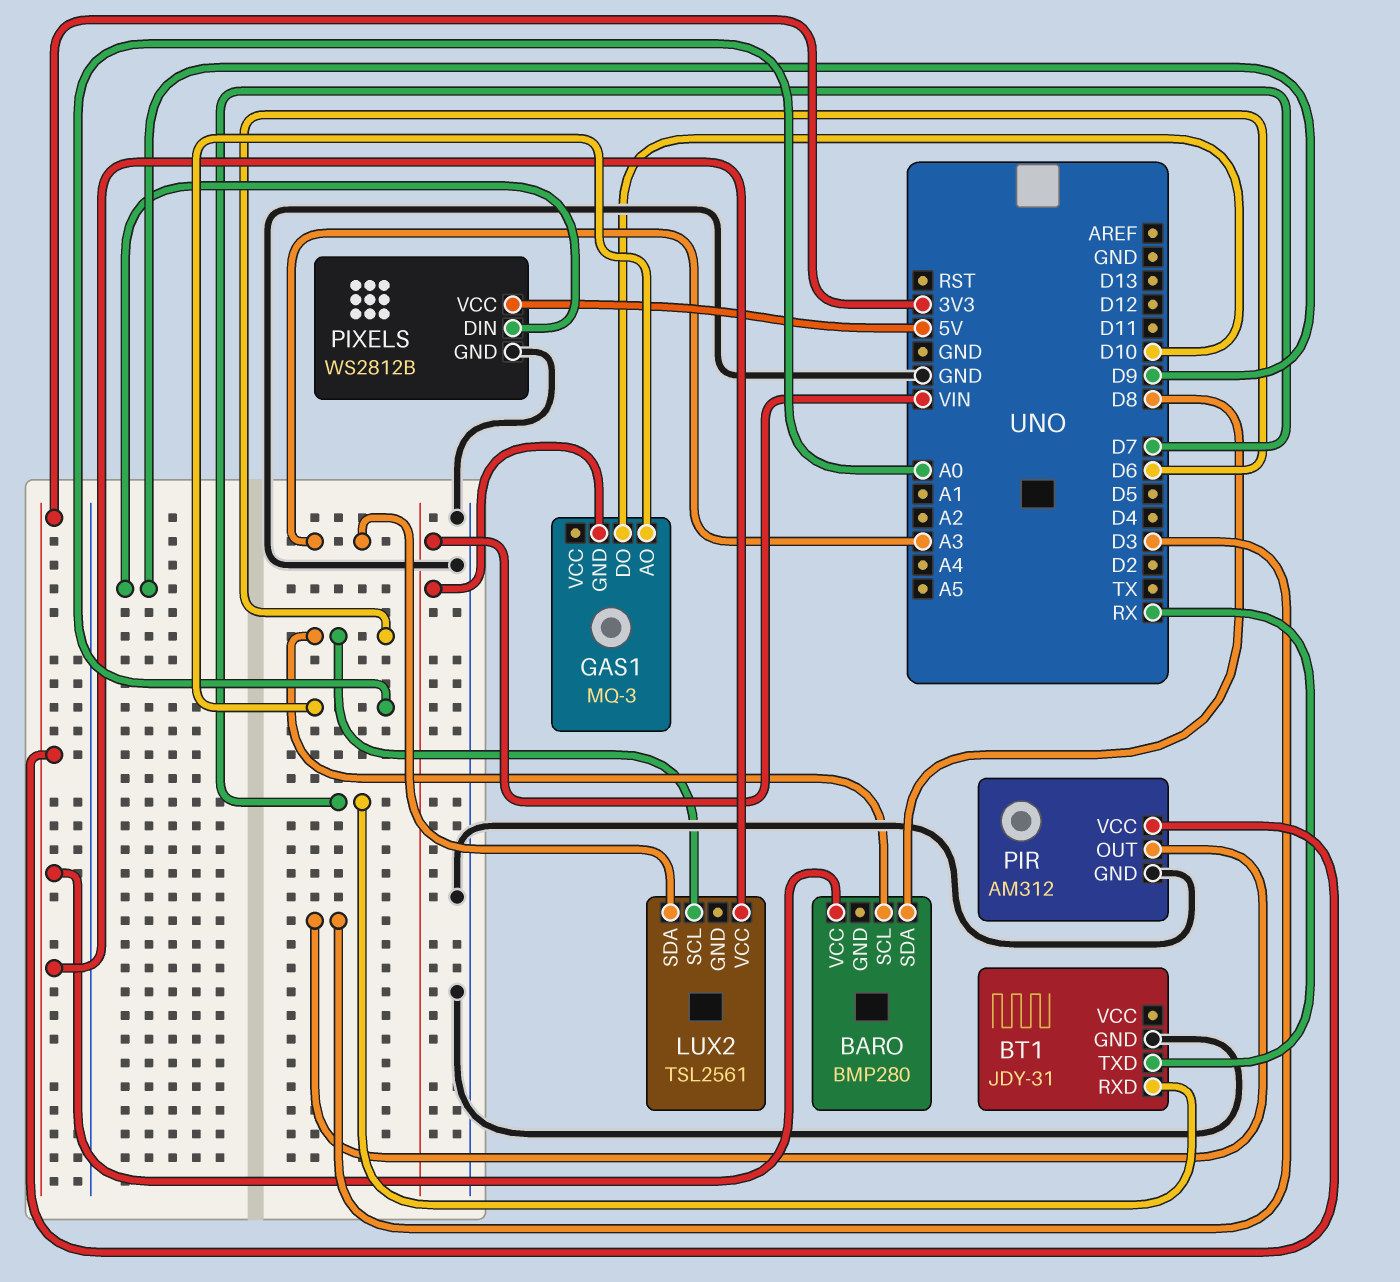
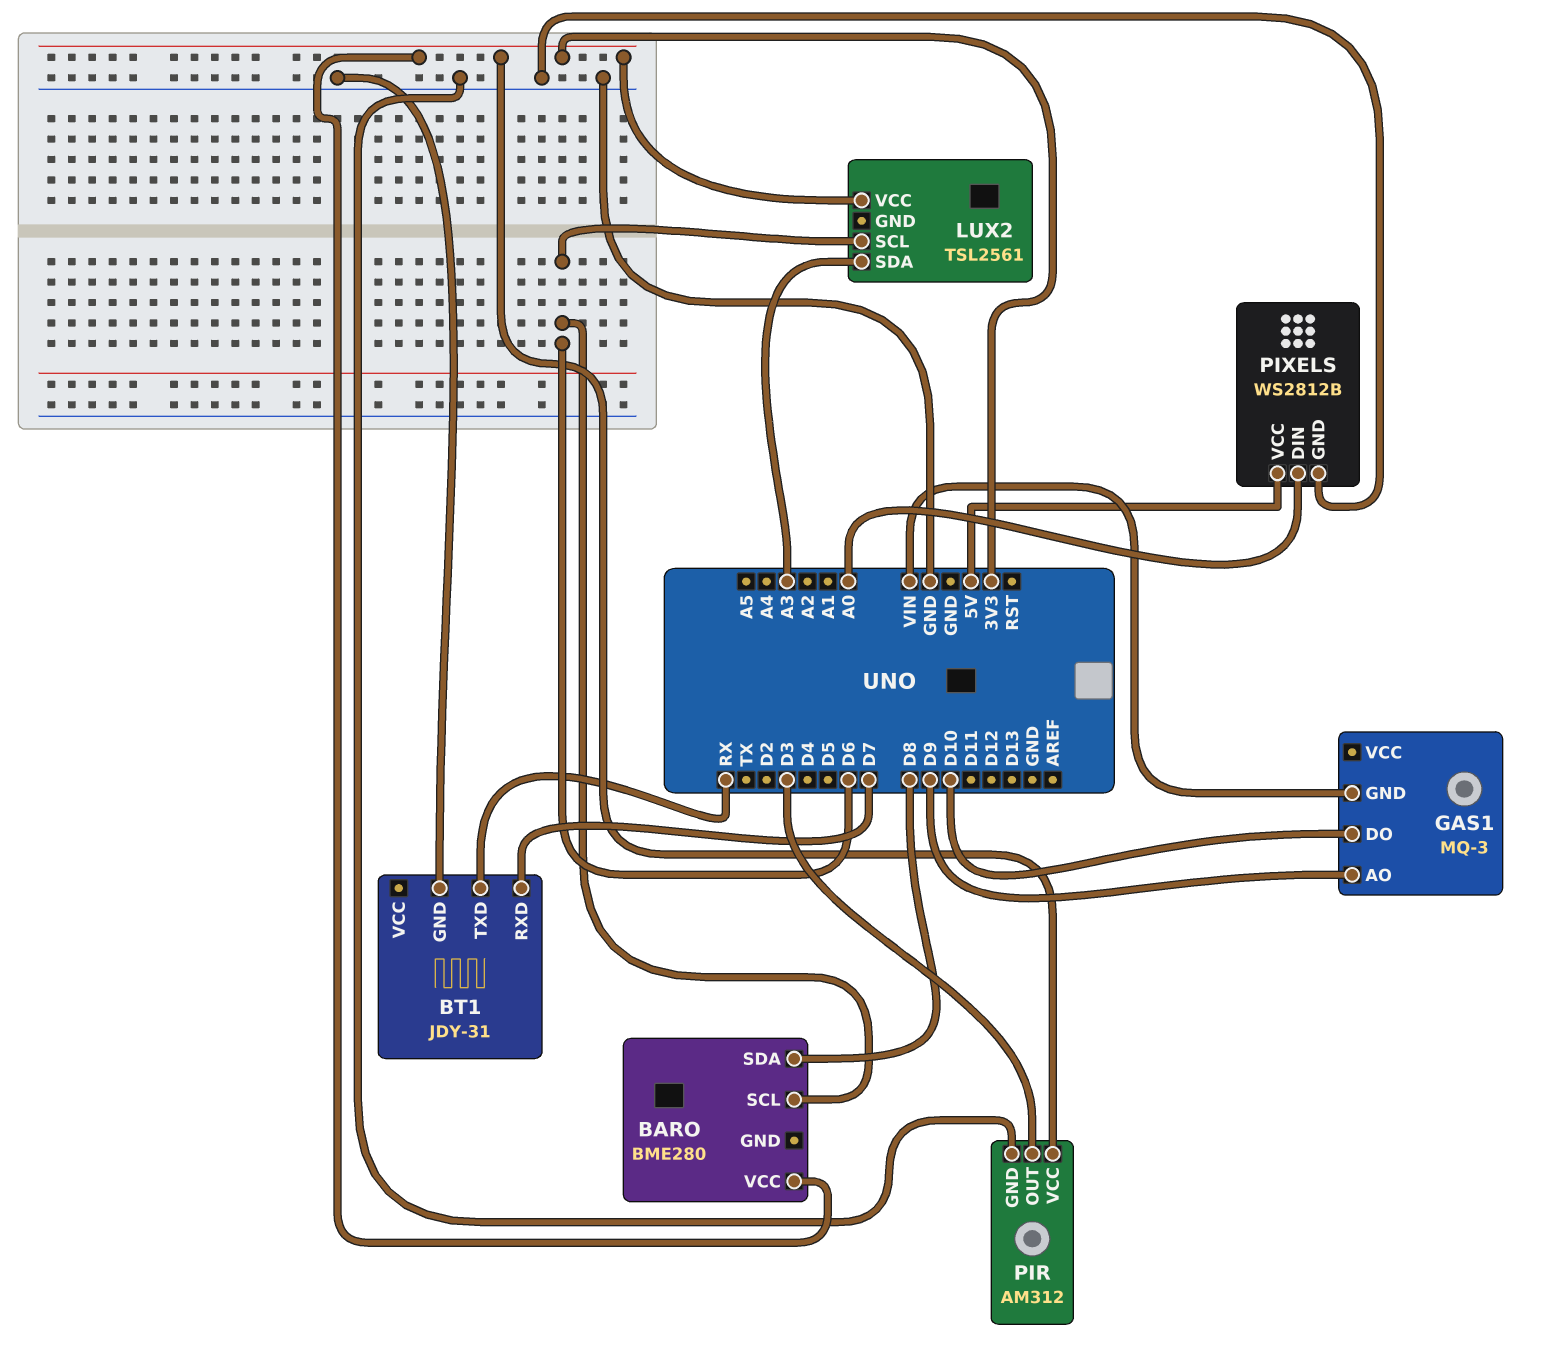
BARO: BMP280 -> BME280
GAS1 pin AO: A0 -> D9
PIXELS pin DIN: D9 -> A0

